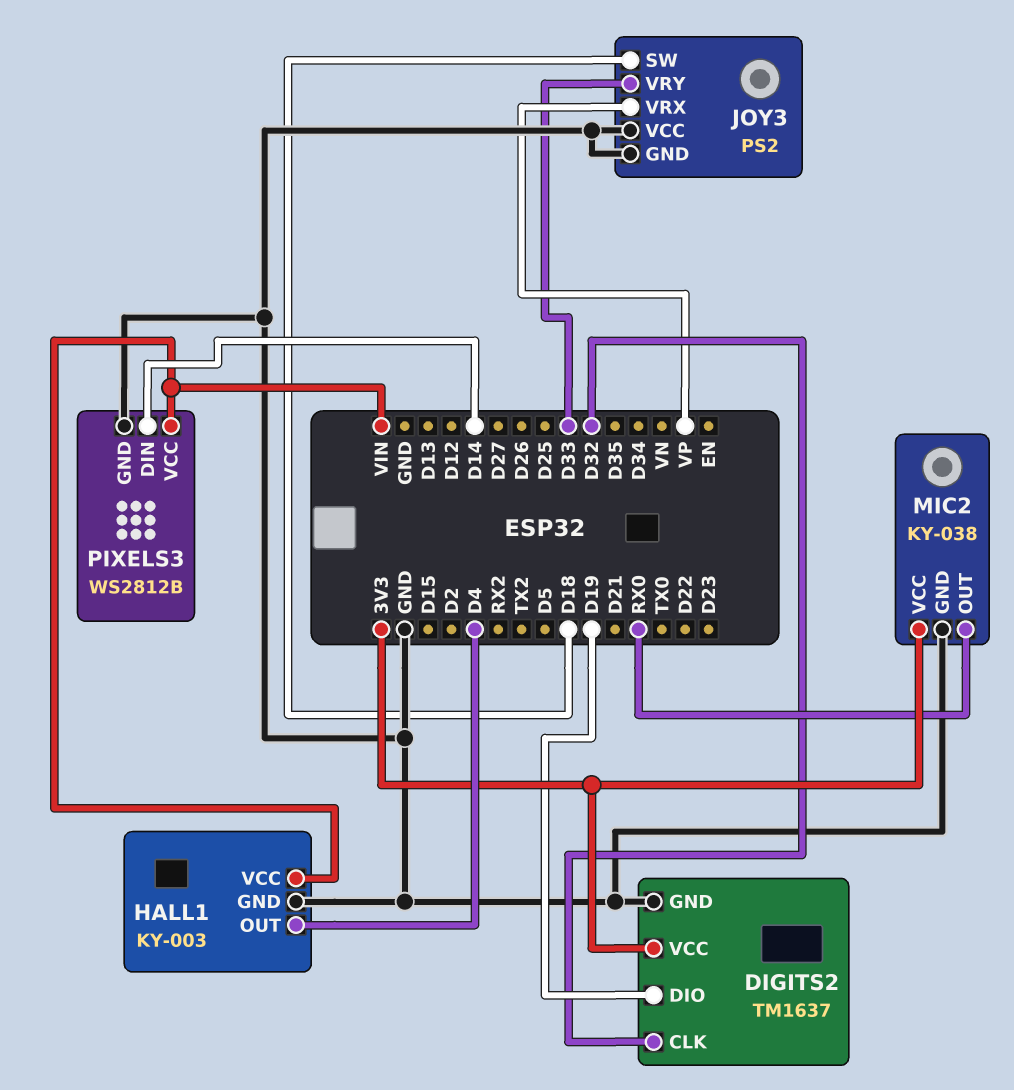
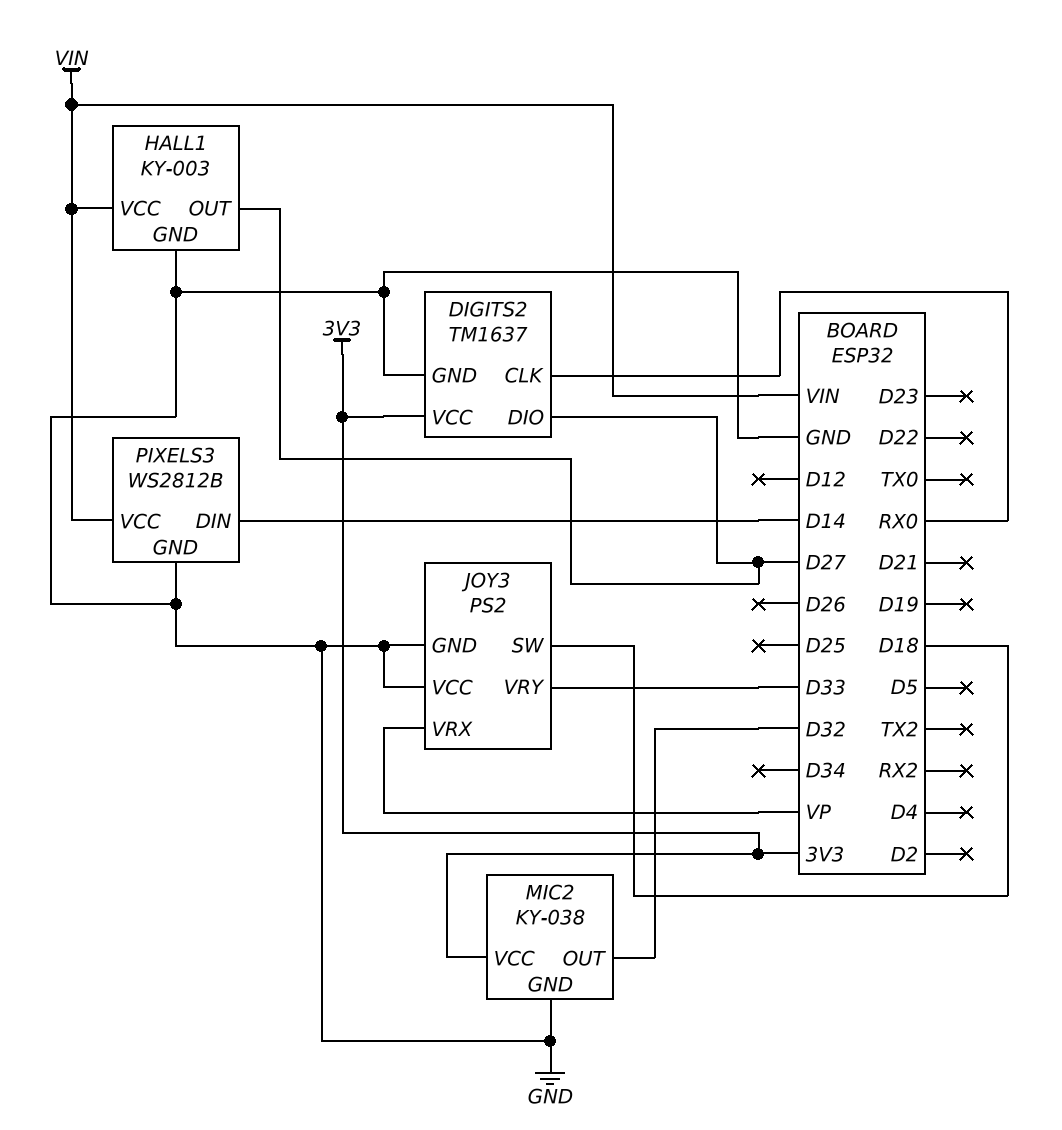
DIGITS2 pin CLK: D32 -> RX0
DIGITS2 pin DIO: D19 -> D27
HALL1 pin OUT: D4 -> D27
MIC2 pin OUT: RX0 -> D32

